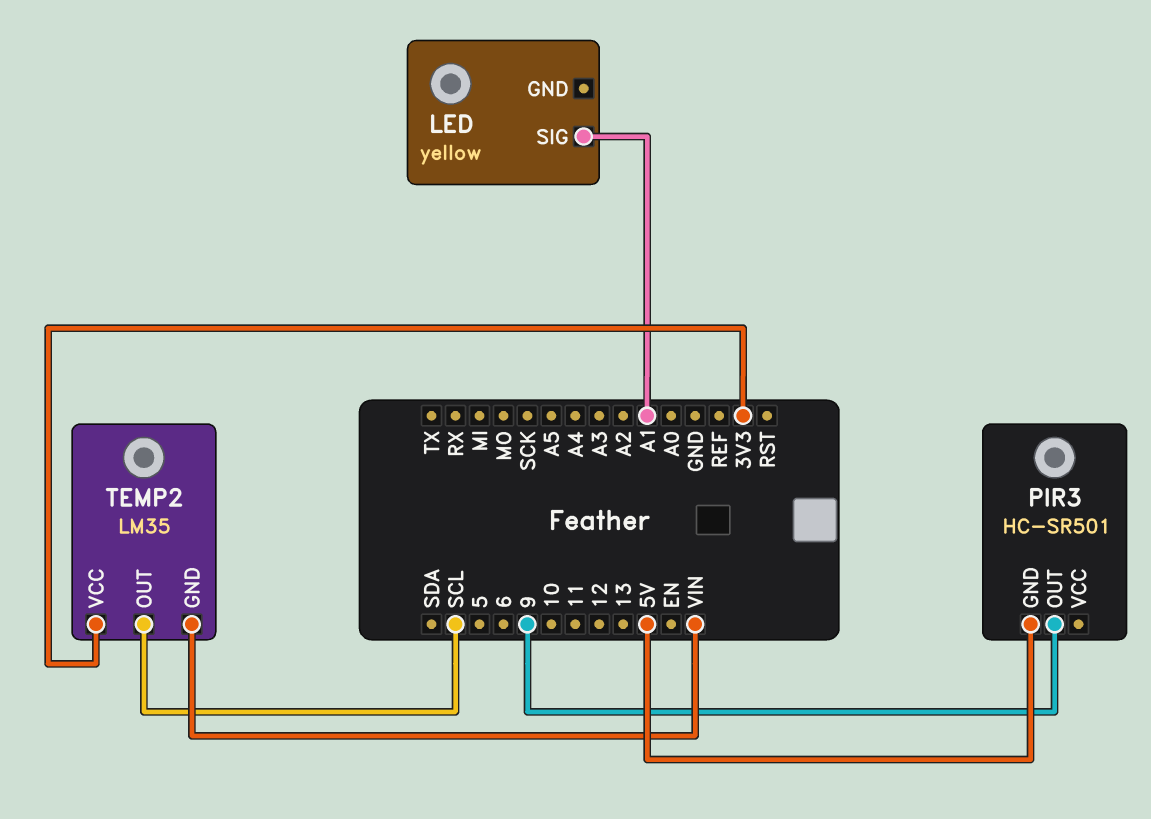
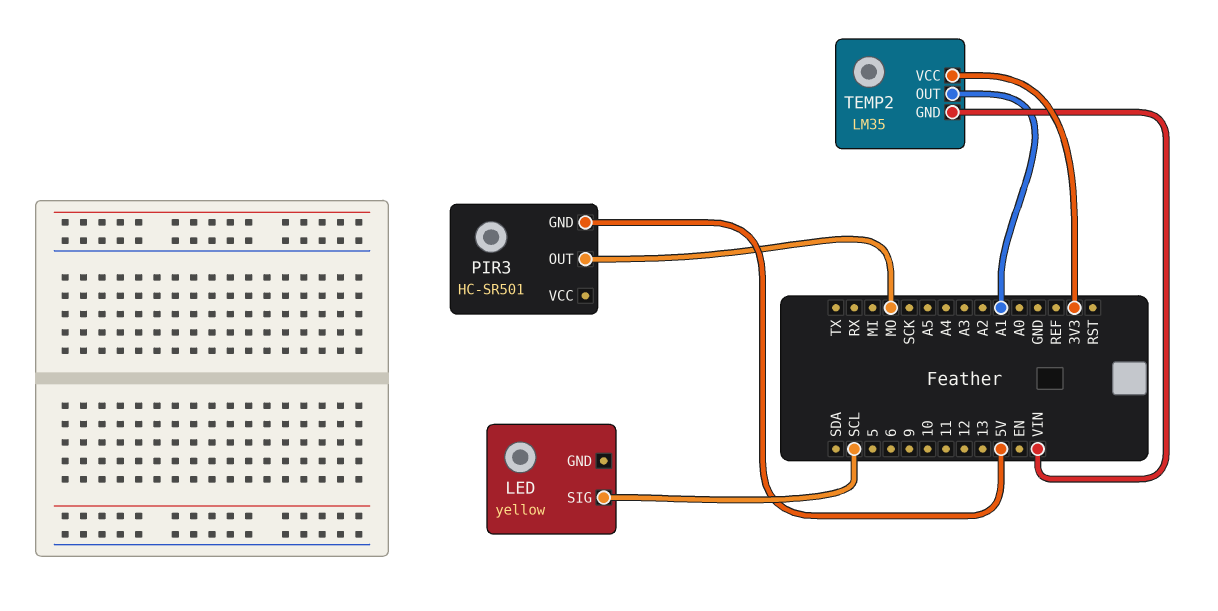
LED pin SIG: A1 -> SCL
PIR3 pin OUT: 9 -> MO
TEMP2 pin OUT: SCL -> A1

